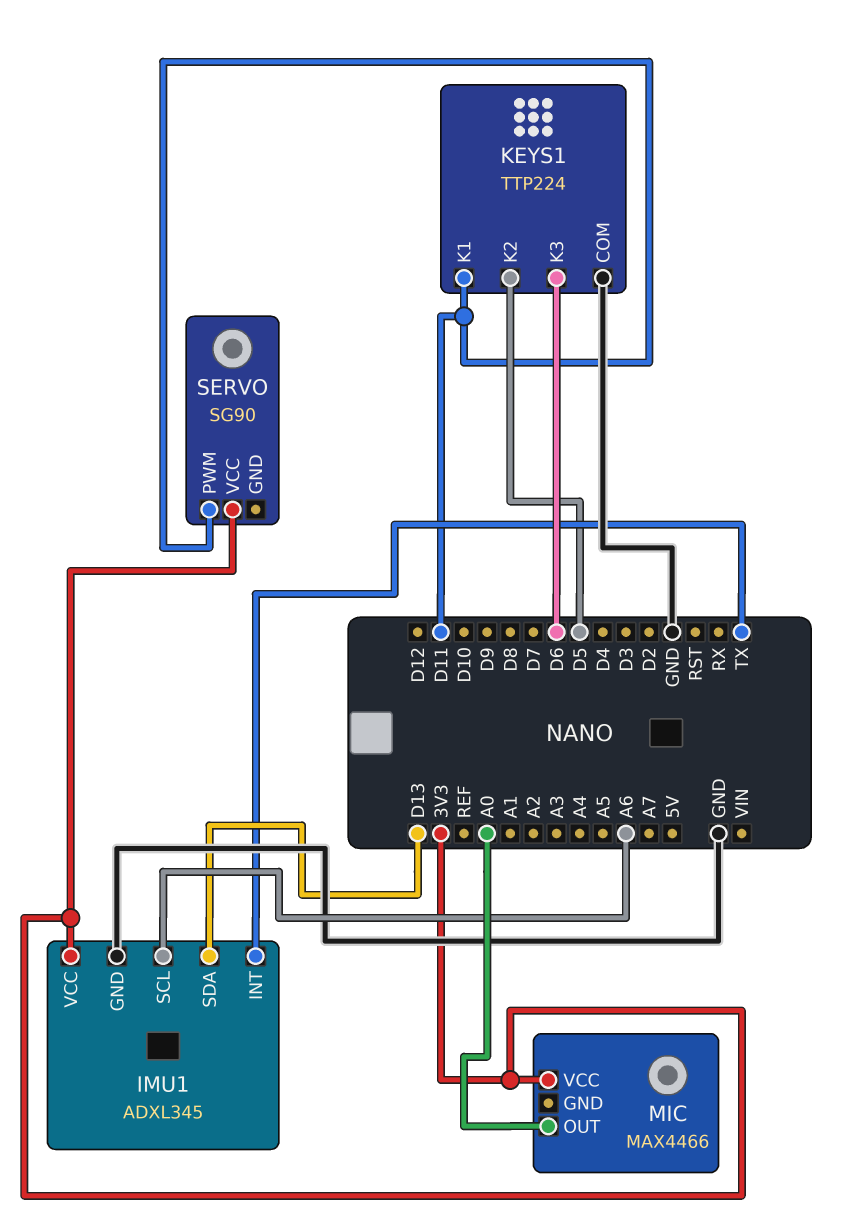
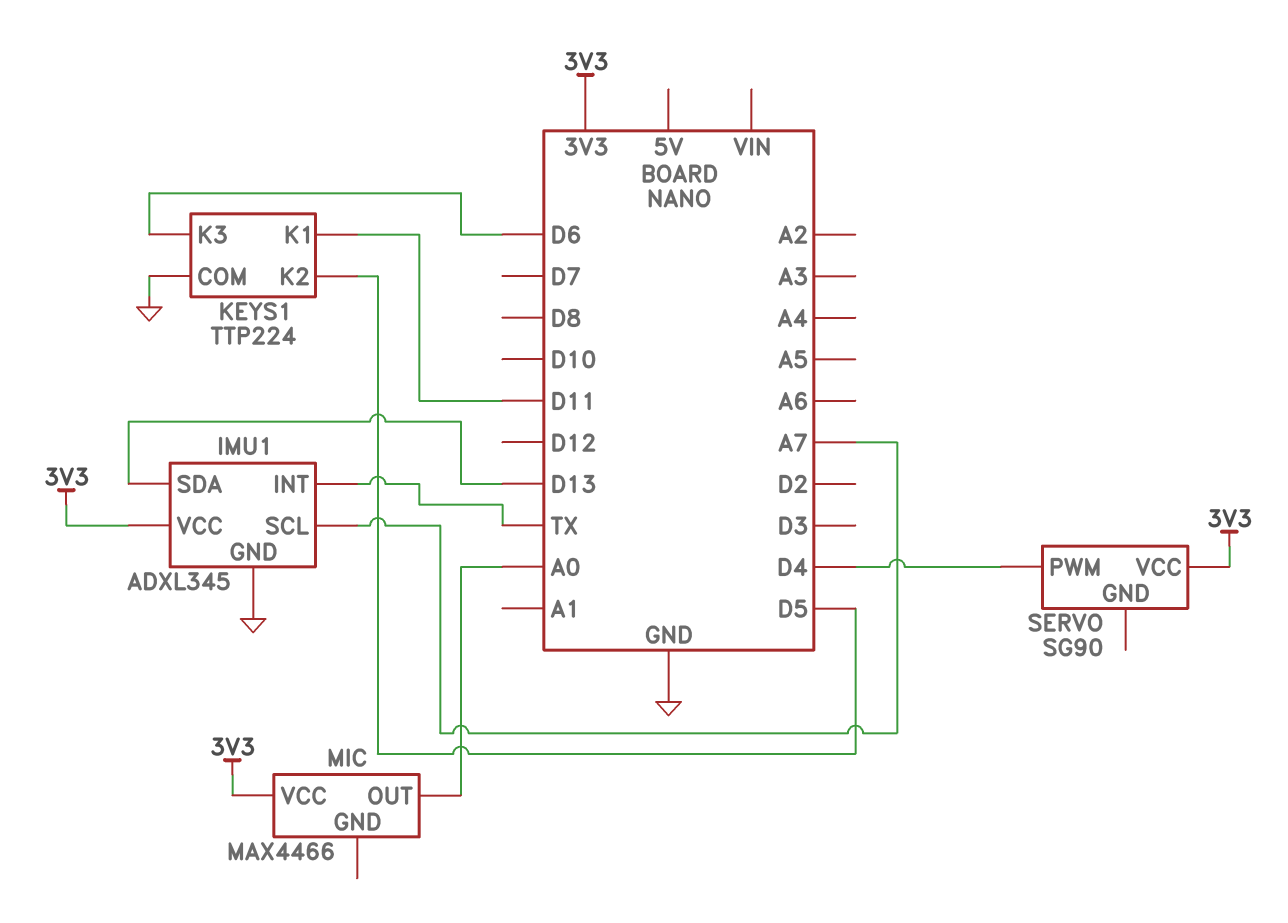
IMU1 pin SCL: A6 -> A7
SERVO pin PWM: D11 -> D4

